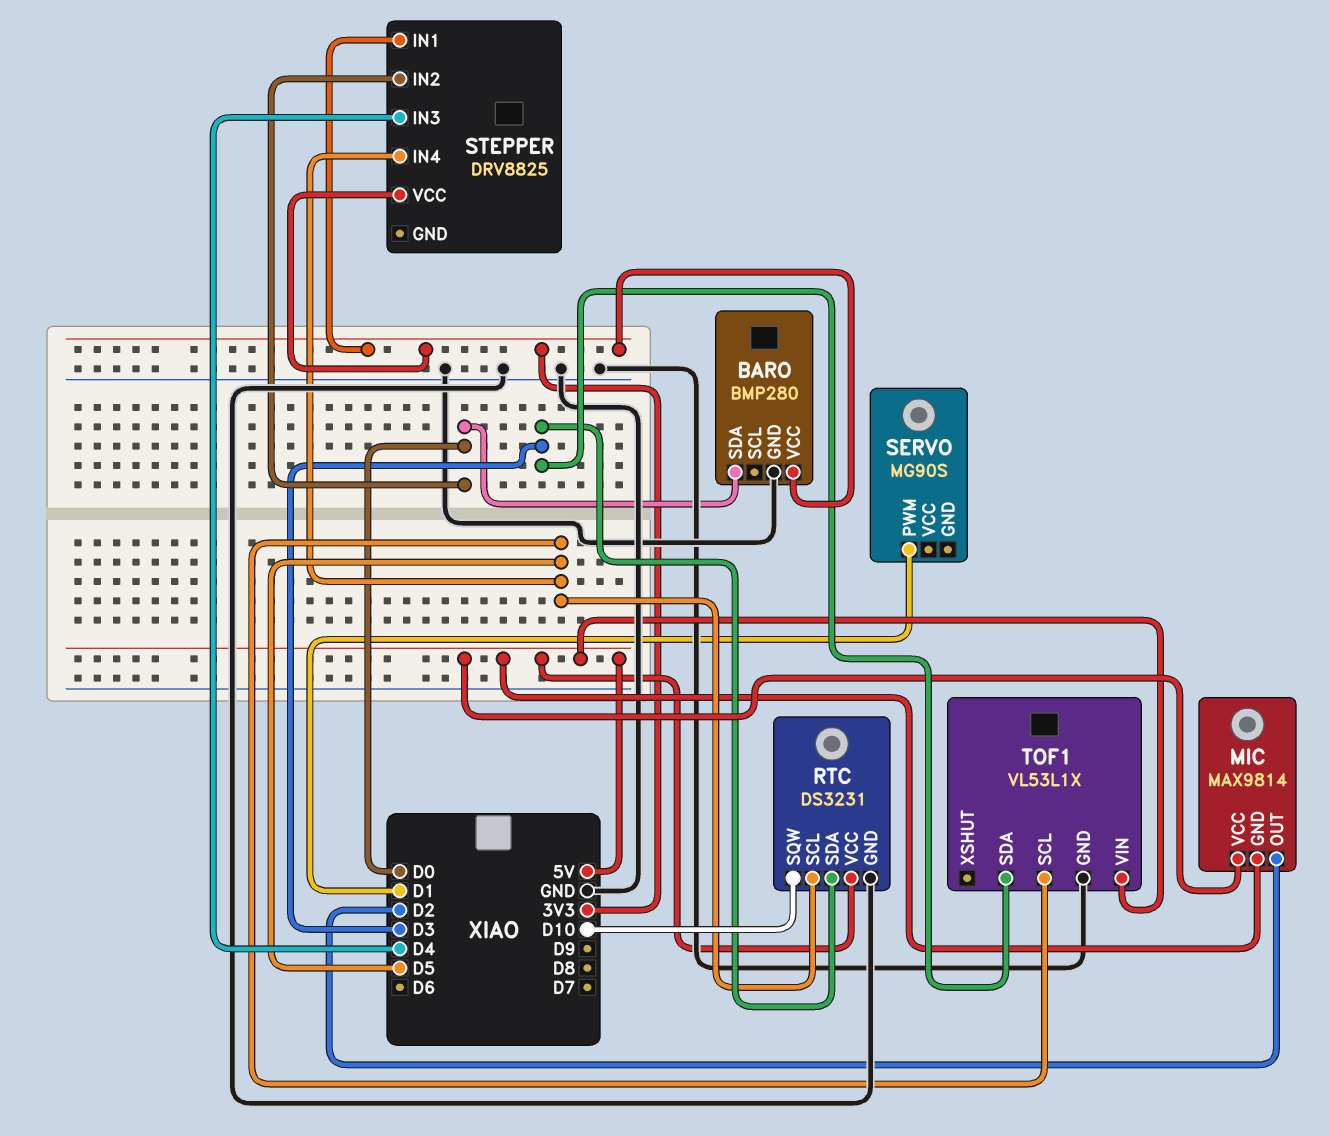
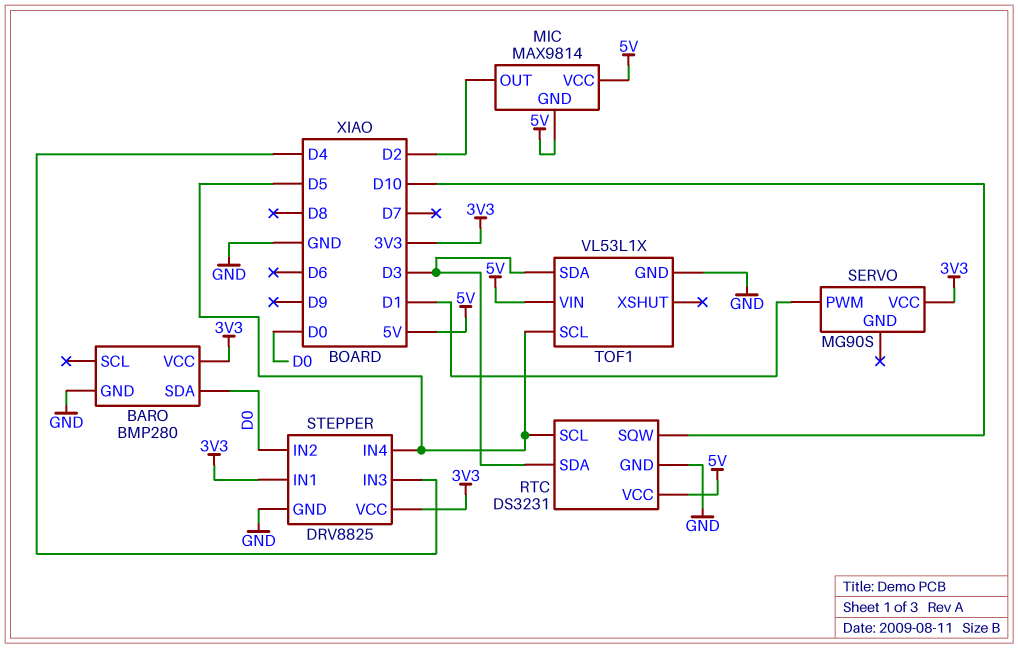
SERVO pin VCC: none -> 3V3
STEPPER pin GND: none -> GND

